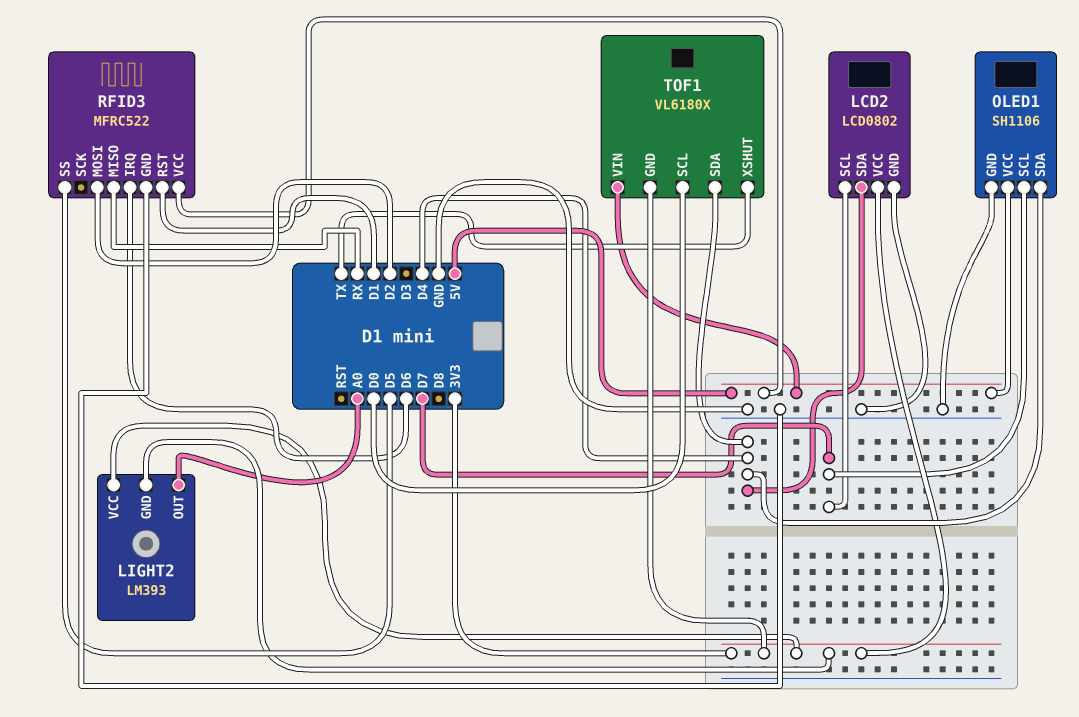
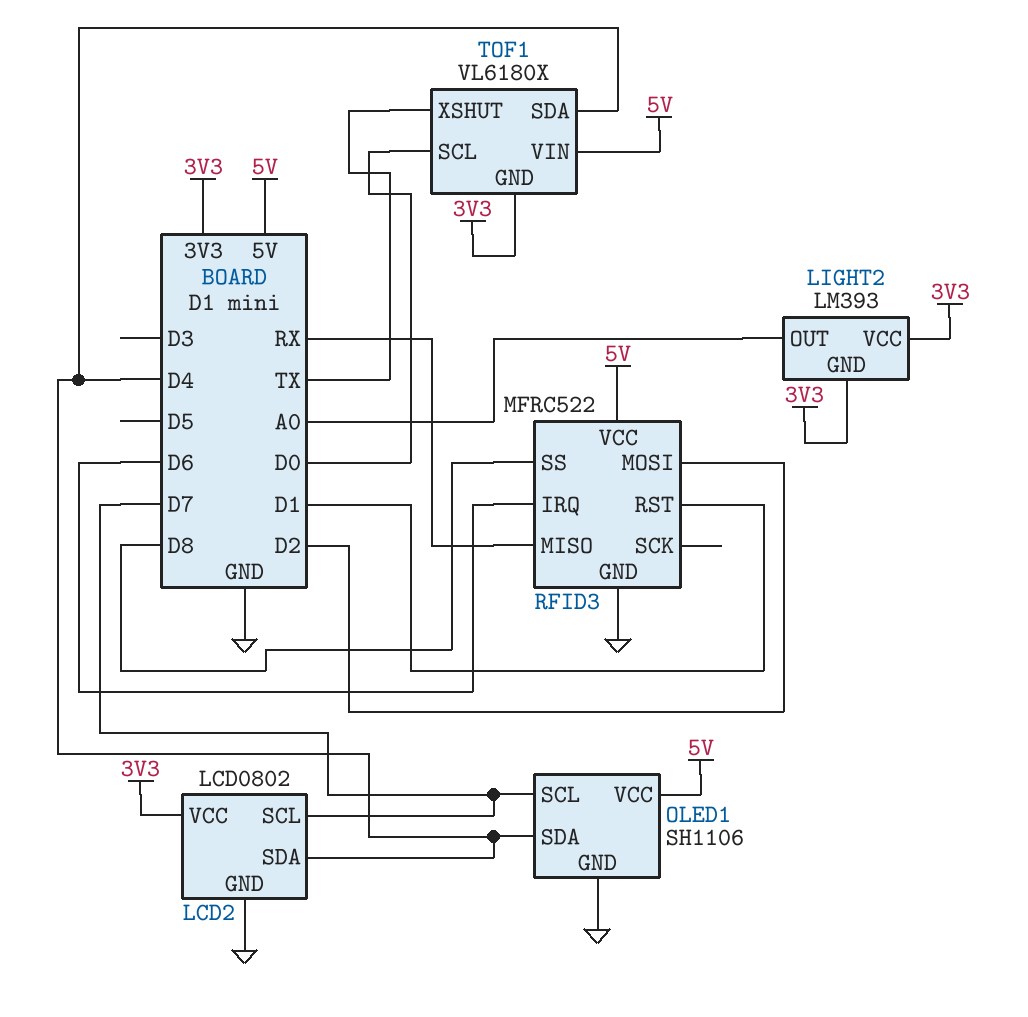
RFID3 pin SS: D5 -> D8

